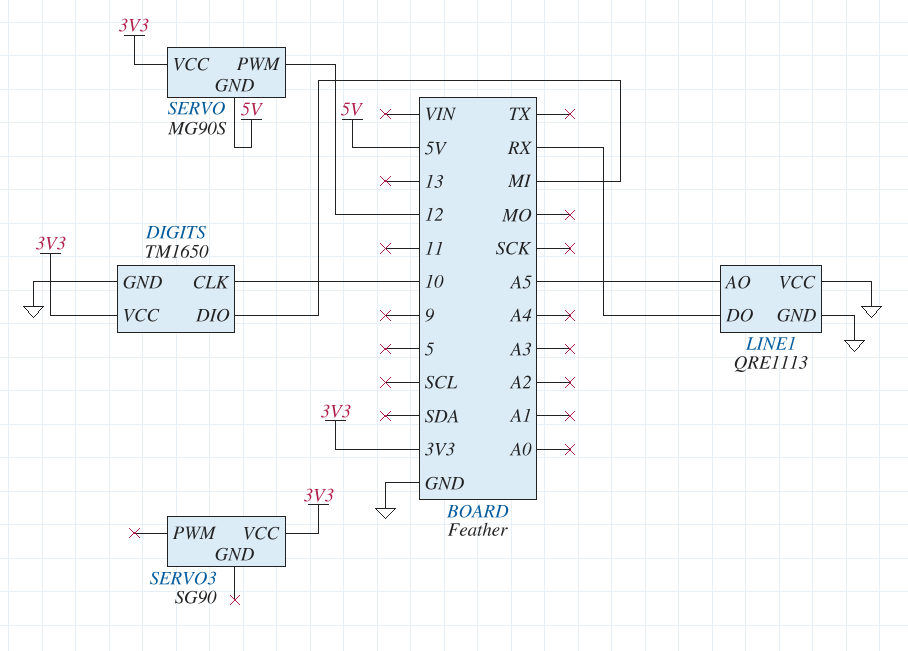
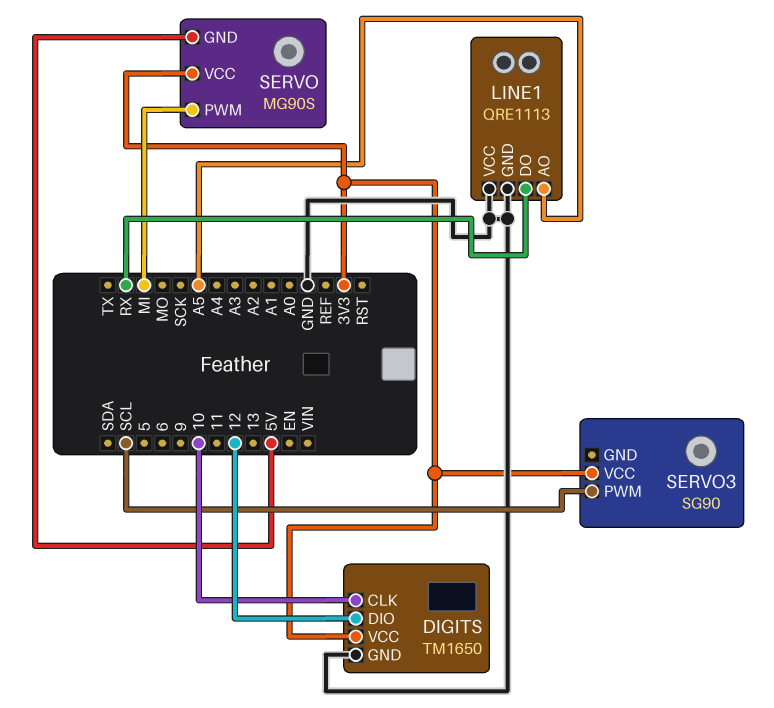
DIGITS pin DIO: MI -> 12
SERVO pin PWM: 12 -> MI
SERVO3 pin PWM: none -> SCL

